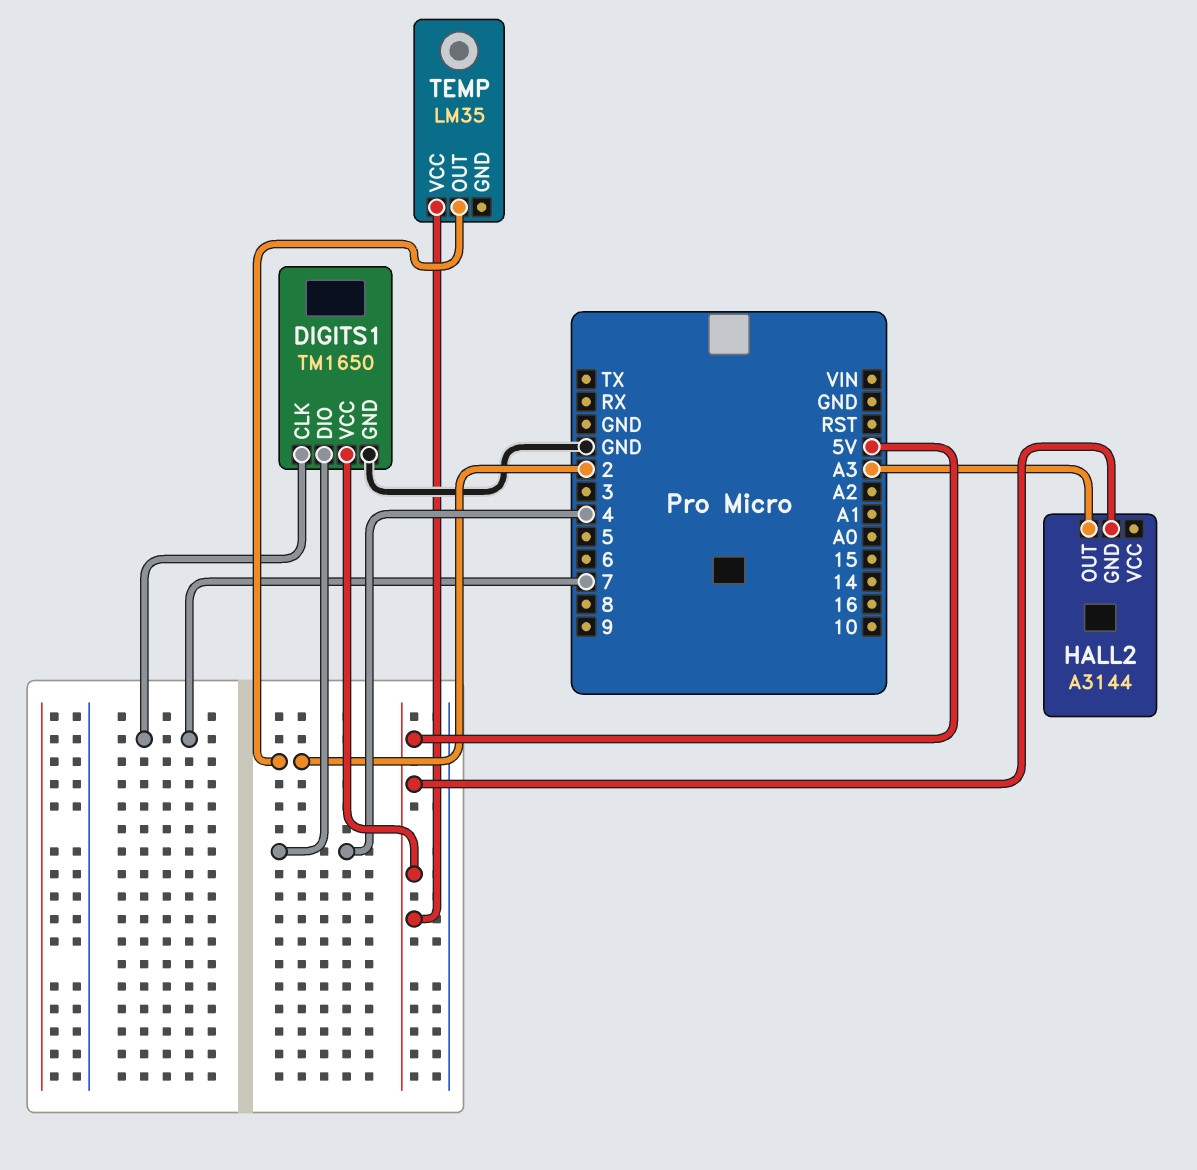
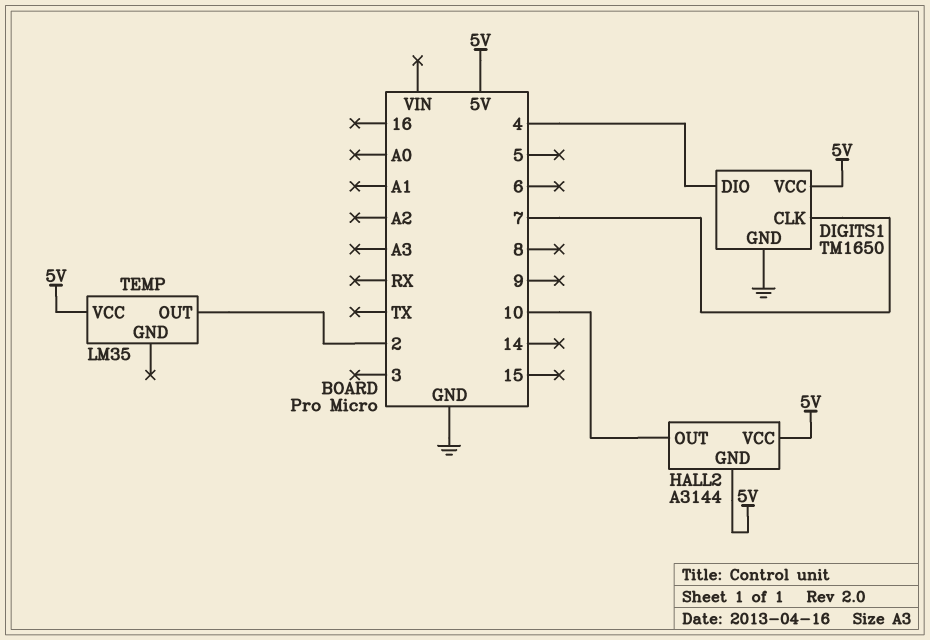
HALL2 pin OUT: A3 -> 10
HALL2 pin VCC: none -> 5V

